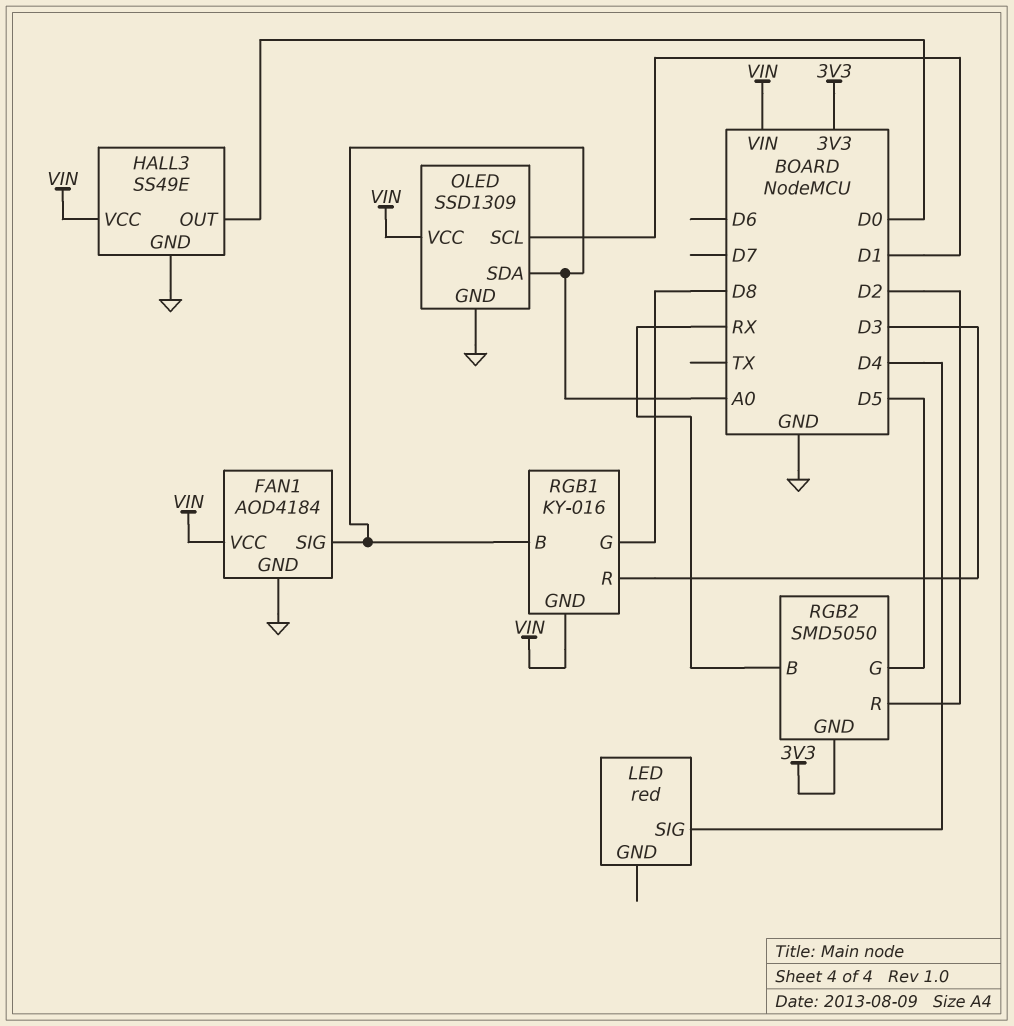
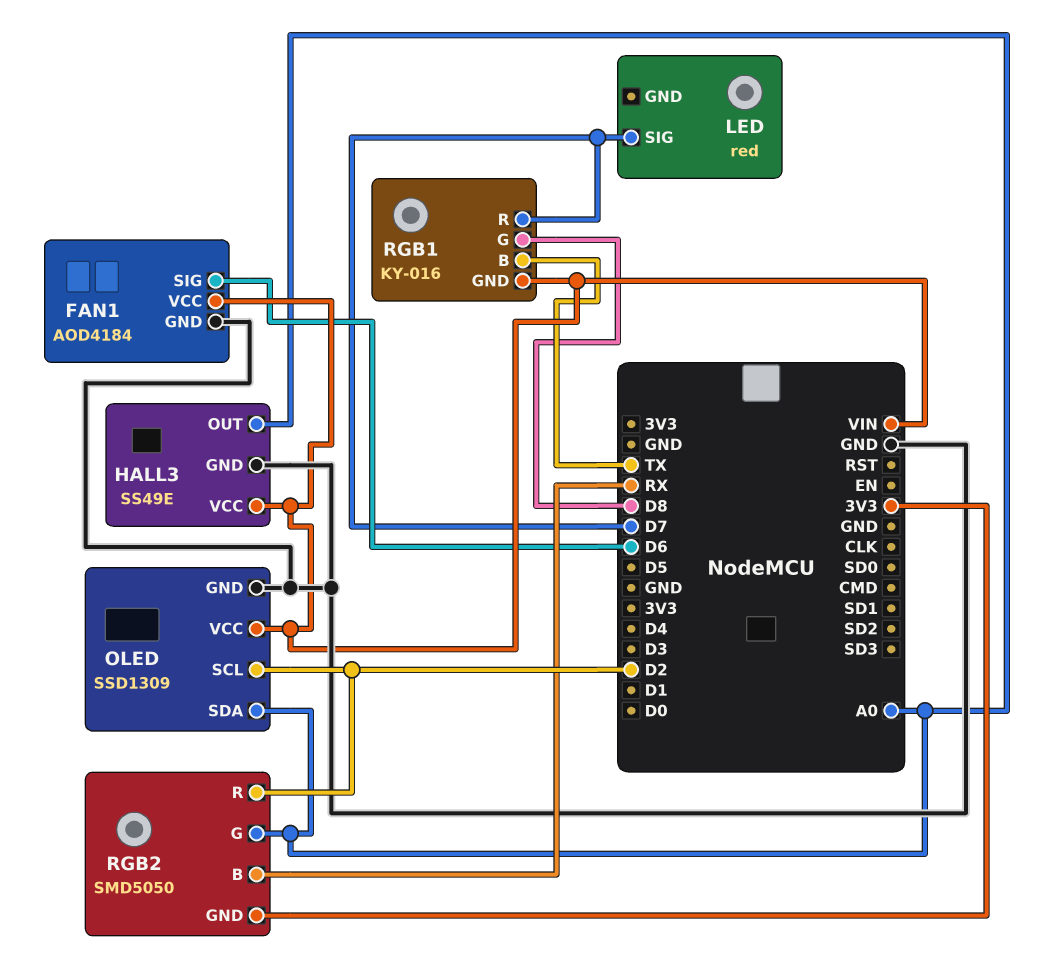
FAN1 pin SIG: A0 -> D6
HALL3 pin OUT: D0 -> A0
LED pin SIG: D4 -> D7
OLED pin SCL: D1 -> D2
RGB1 pin B: A0 -> TX
RGB1 pin R: D3 -> D7
RGB2 pin G: D5 -> A0

